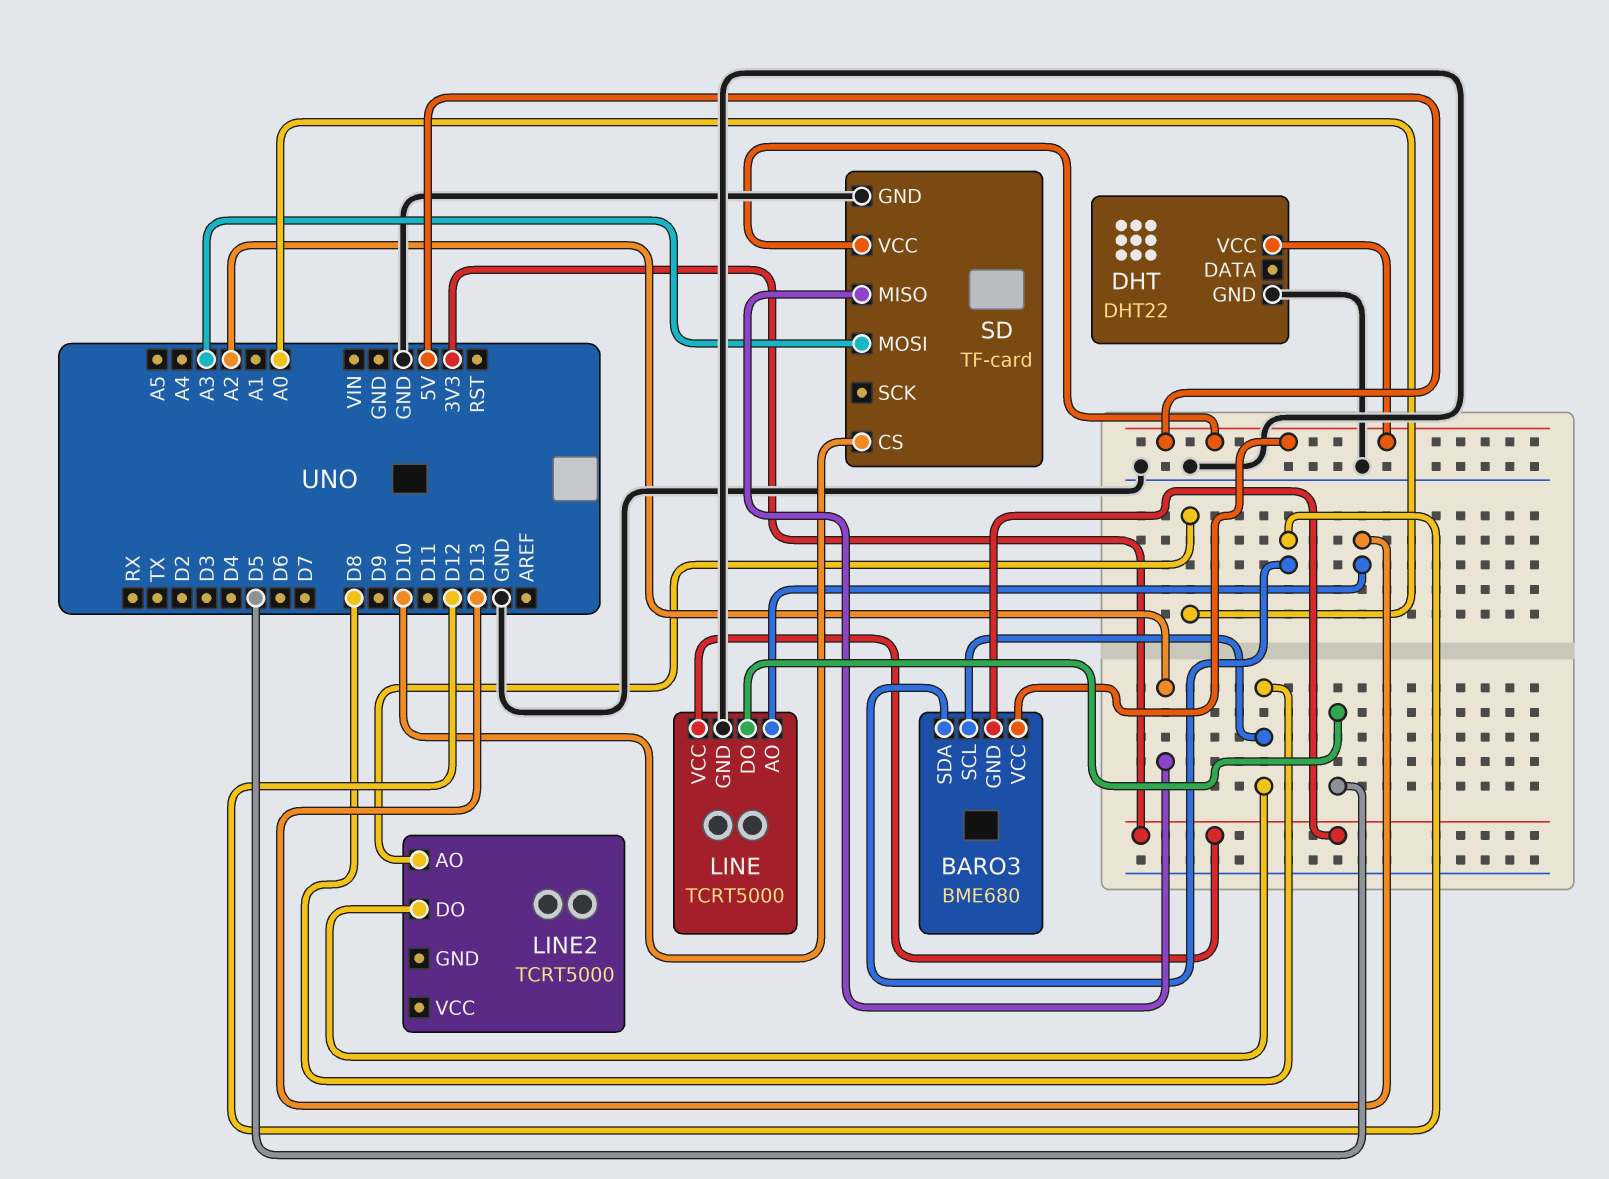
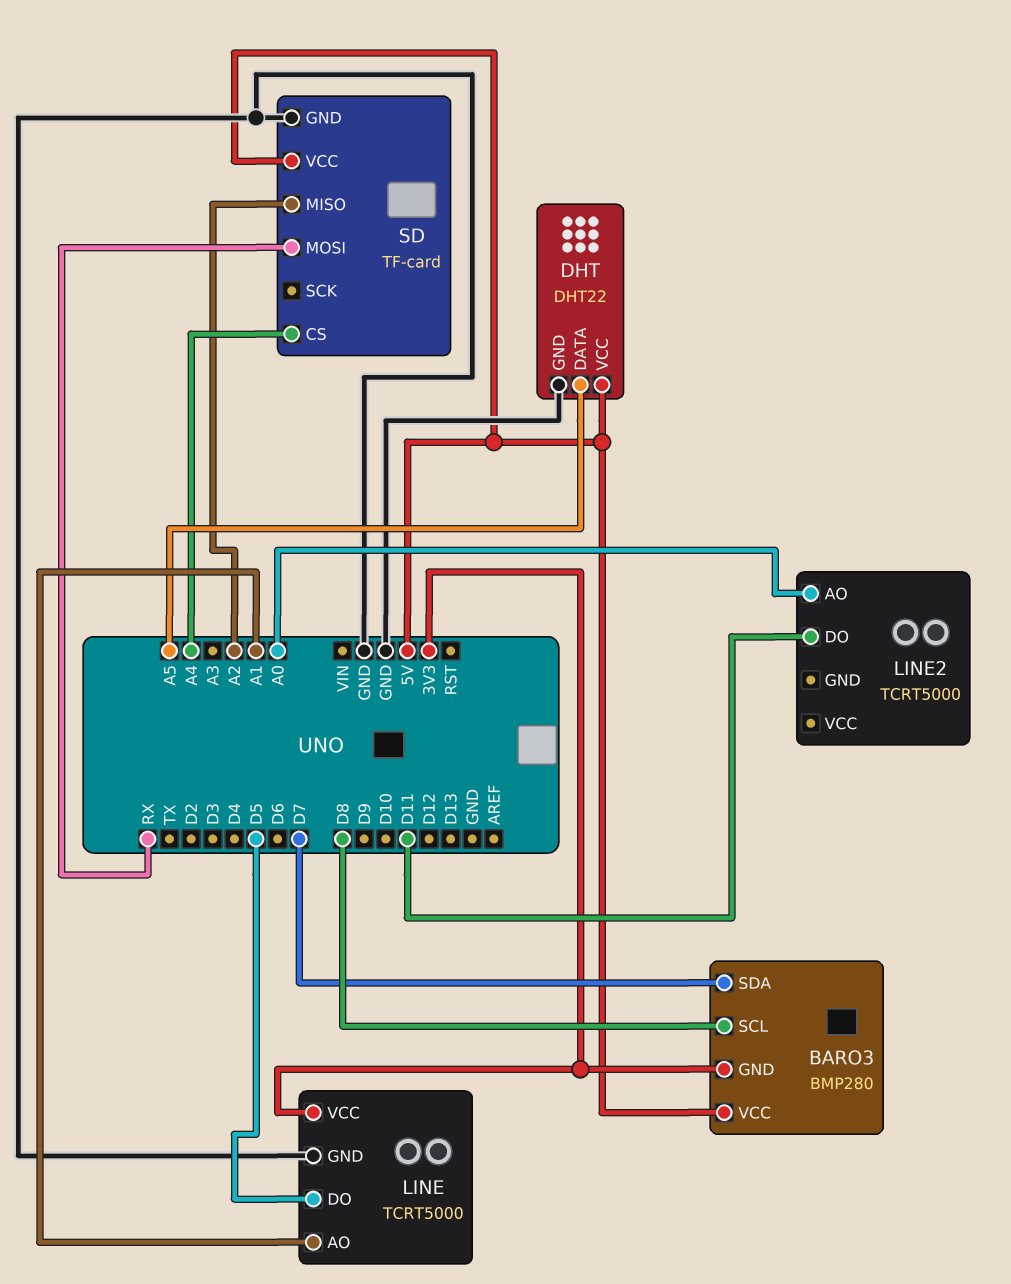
BARO3: BME680 -> BMP280
BARO3 pin SDA: D12 -> D7
DHT pin DATA: none -> A5
LINE pin AO: D13 -> A1
LINE2 pin DO: D8 -> D11
SD pin CS: D10 -> A4
SD pin MOSI: A3 -> RX

